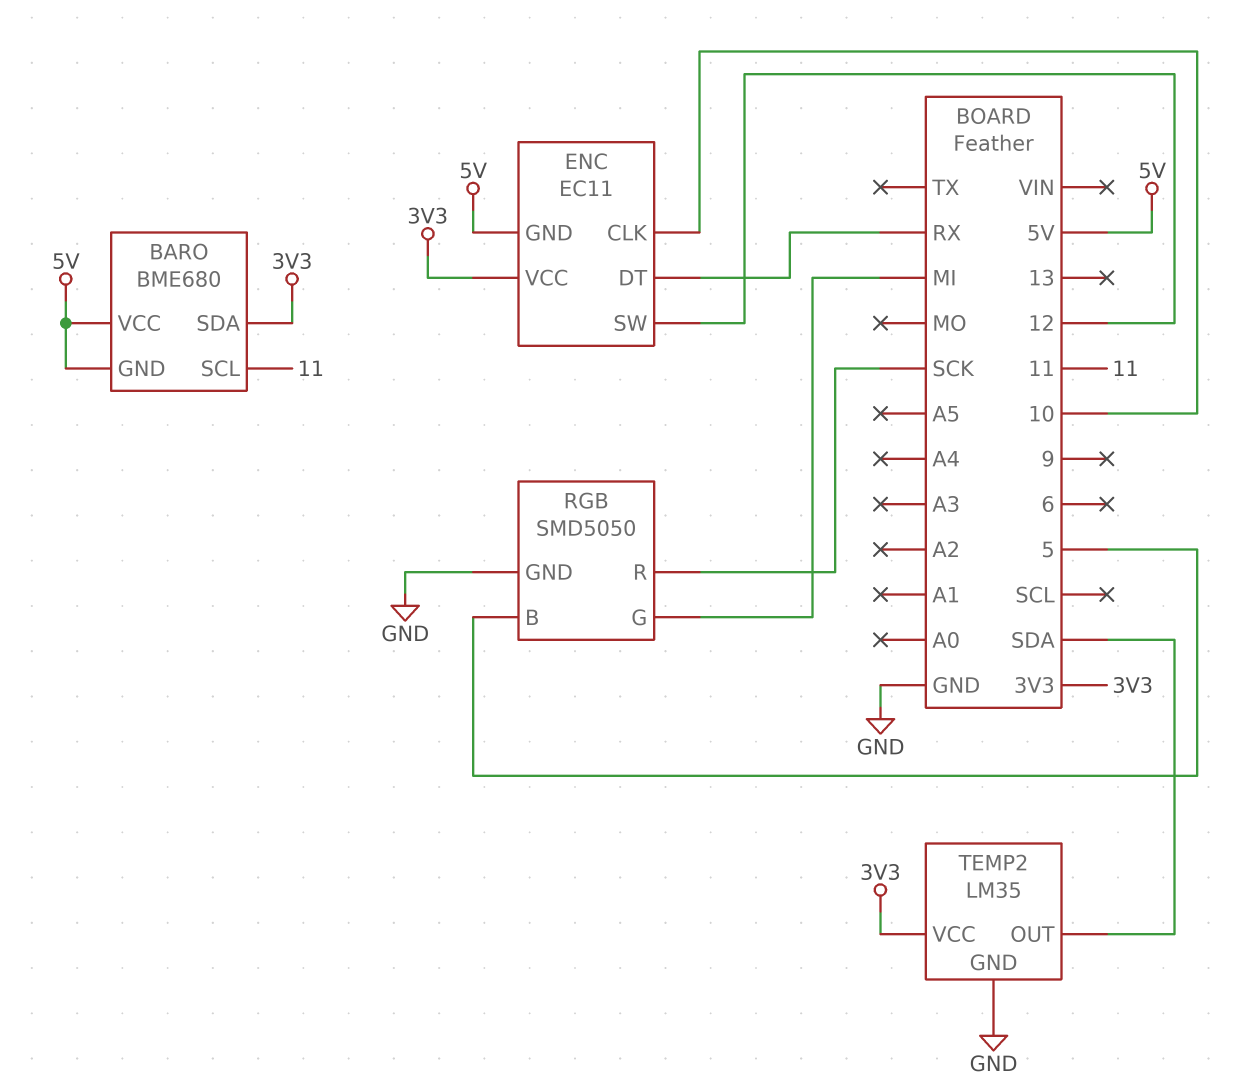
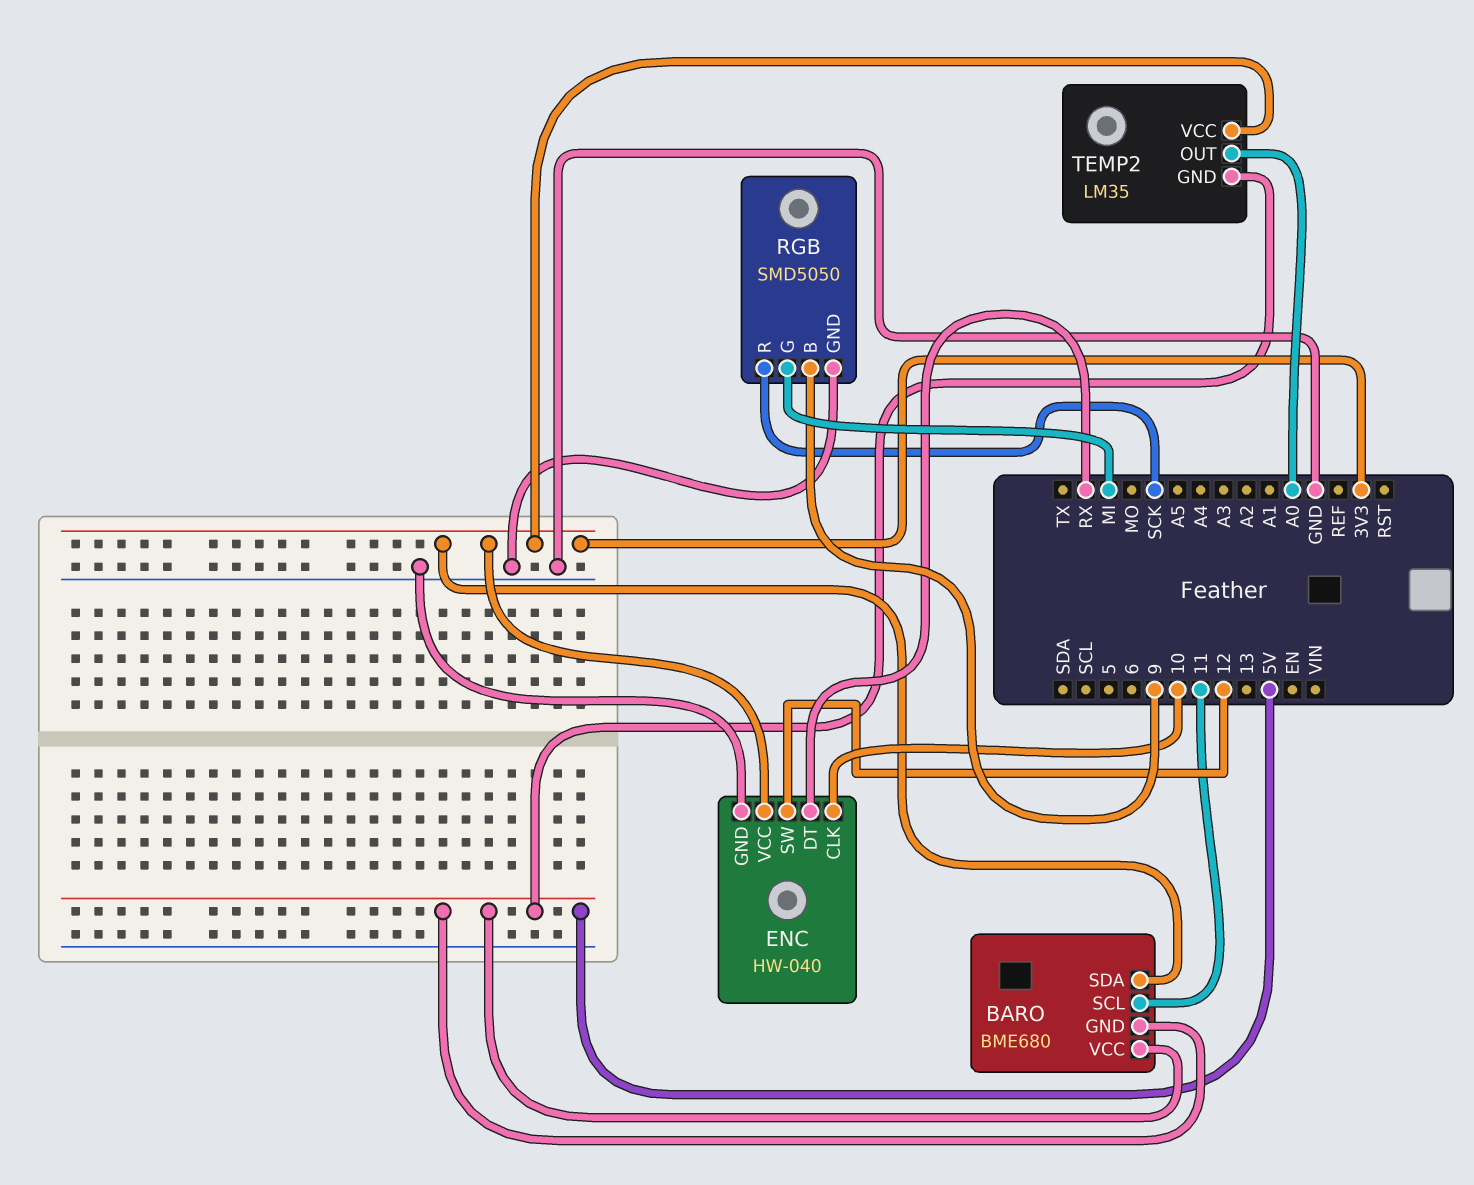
ENC: EC11 -> HW-040
ENC pin GND: 5V -> GND
RGB pin B: 5 -> 9
TEMP2 pin GND: GND -> 5V
TEMP2 pin OUT: SDA -> A0

